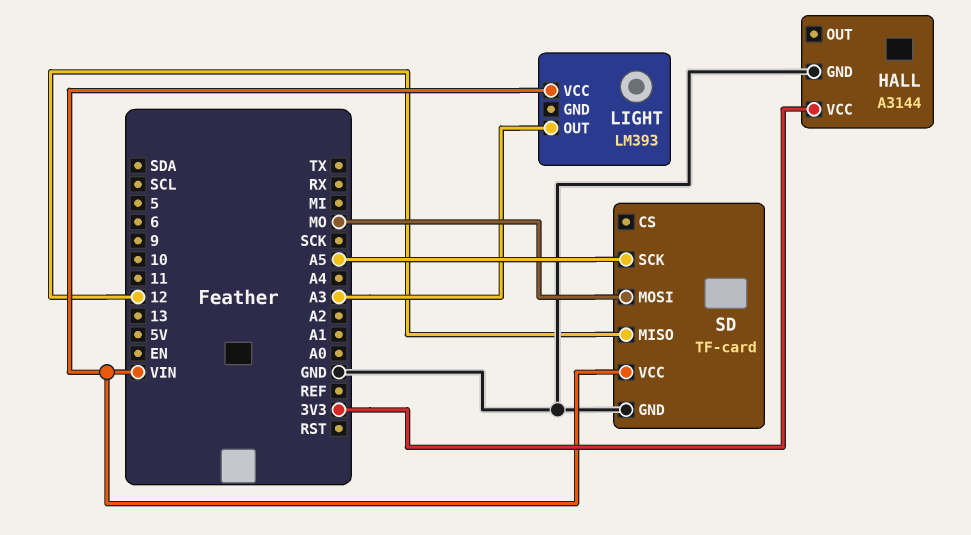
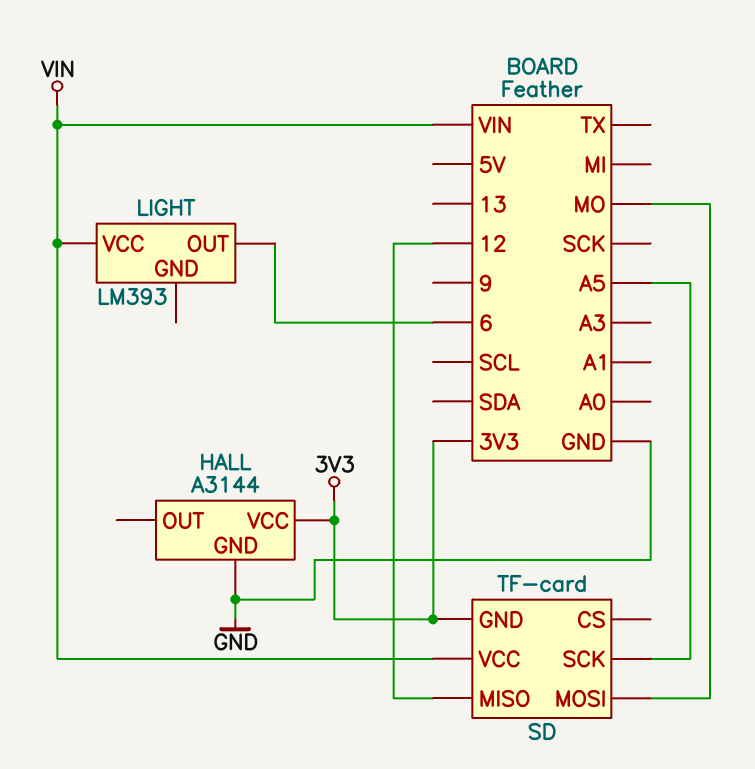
LIGHT pin OUT: A3 -> 6
SD pin GND: GND -> 3V3

